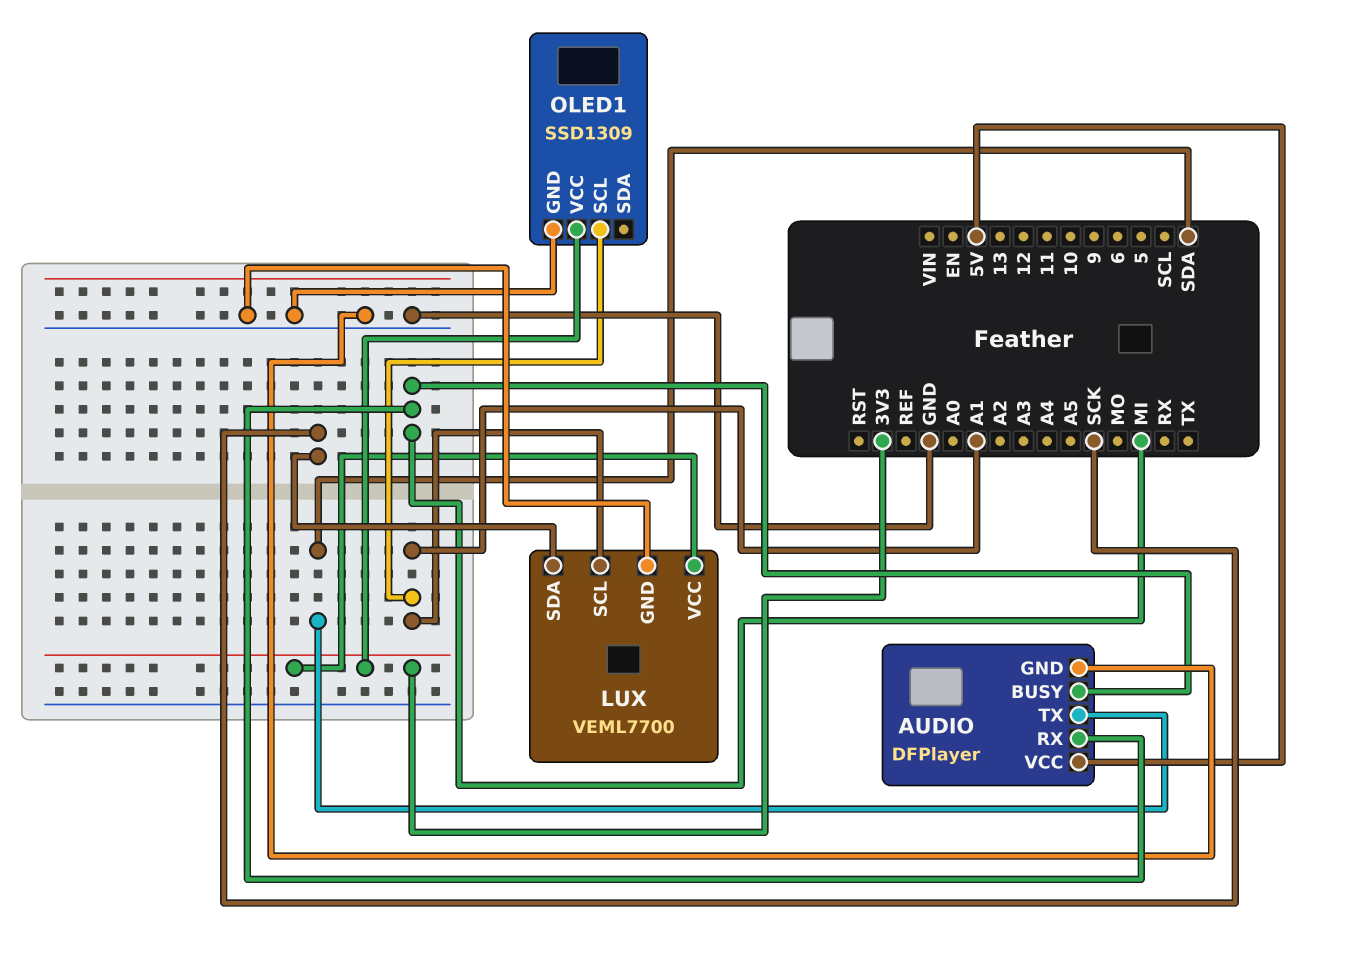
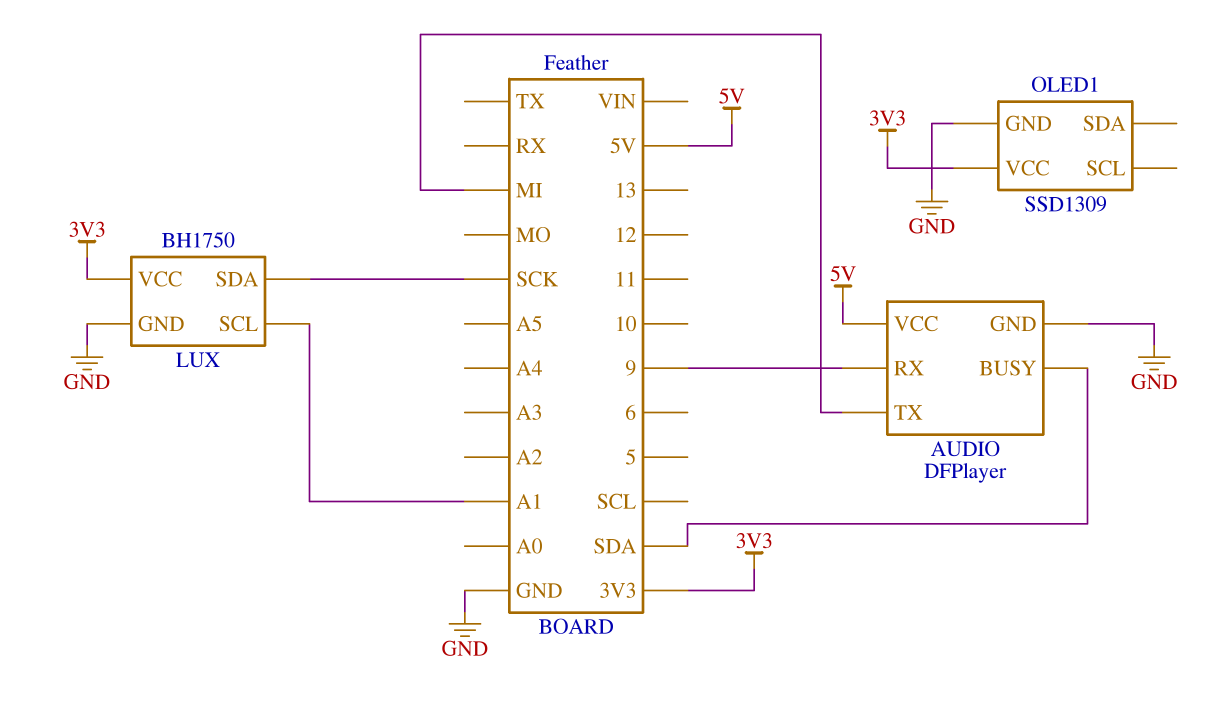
AUDIO pin BUSY: MI -> SDA
AUDIO pin RX: MI -> 9
AUDIO pin TX: SDA -> MI
LUX: VEML7700 -> BH1750
OLED1 pin SCL: A1 -> none

